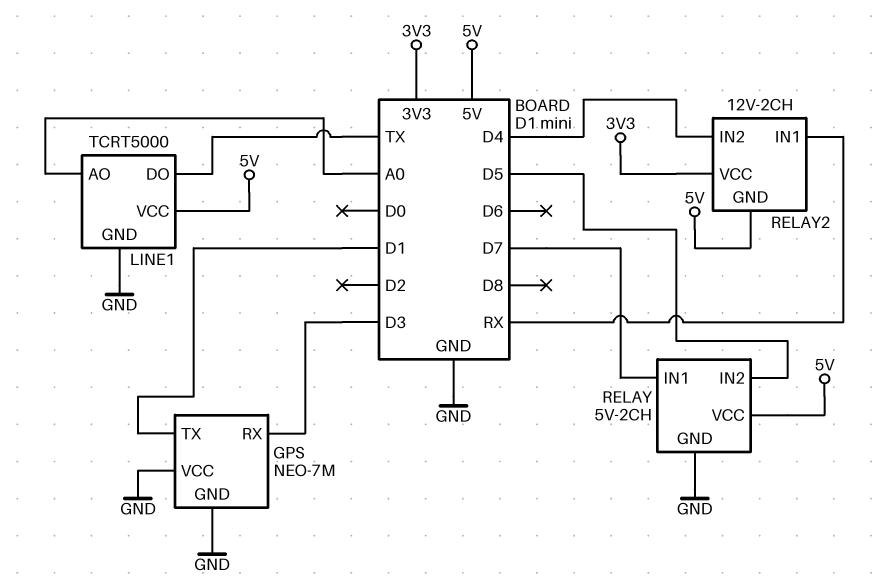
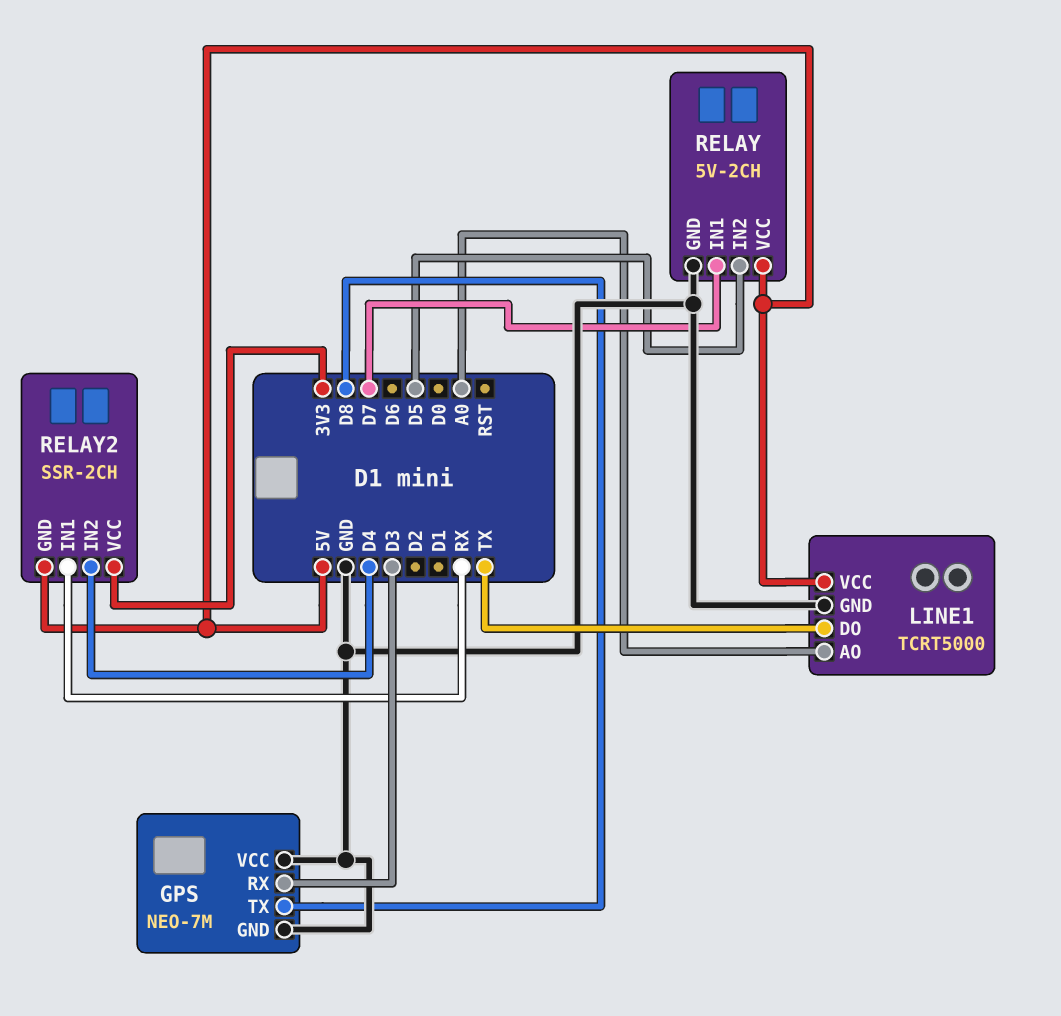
GPS pin TX: D1 -> D8
RELAY2: 12V-2CH -> SSR-2CH

